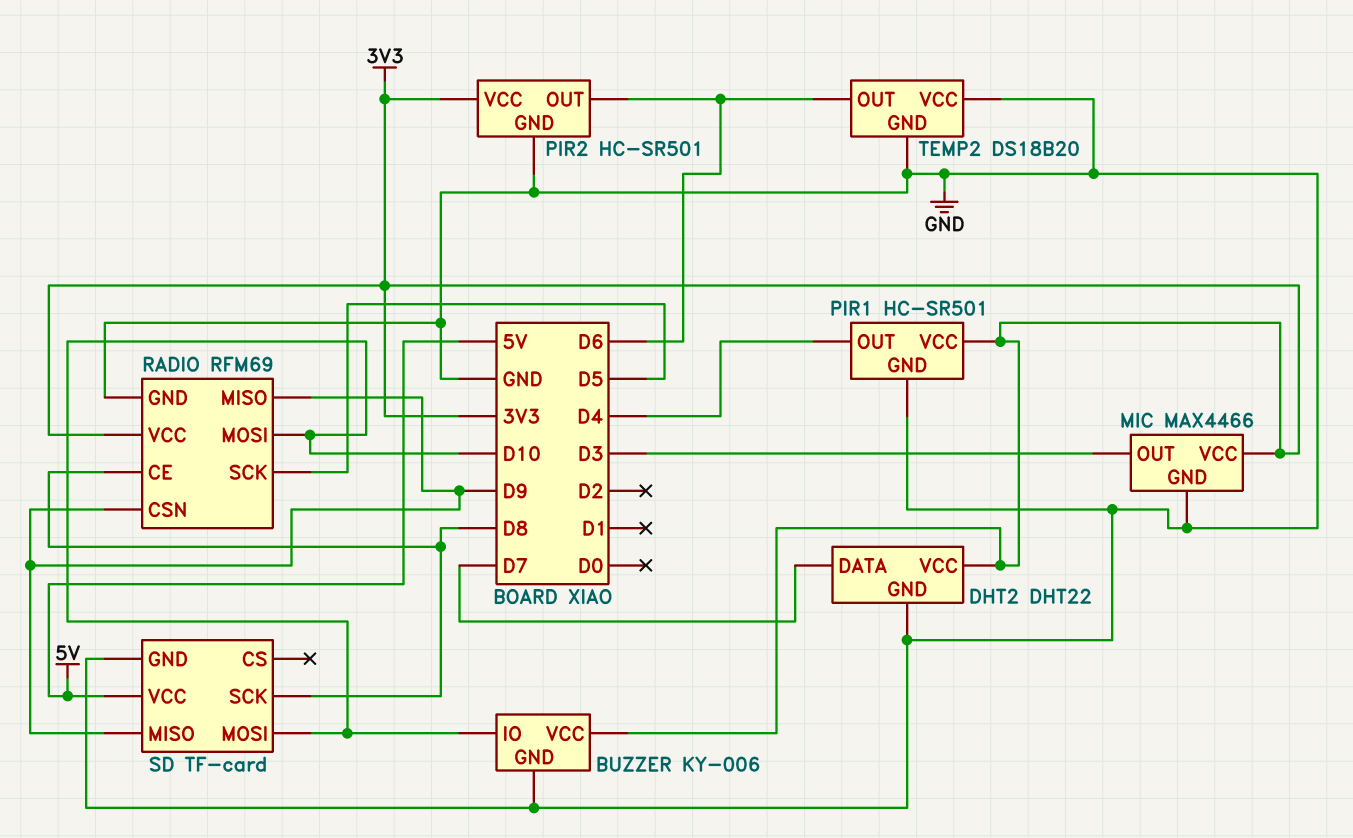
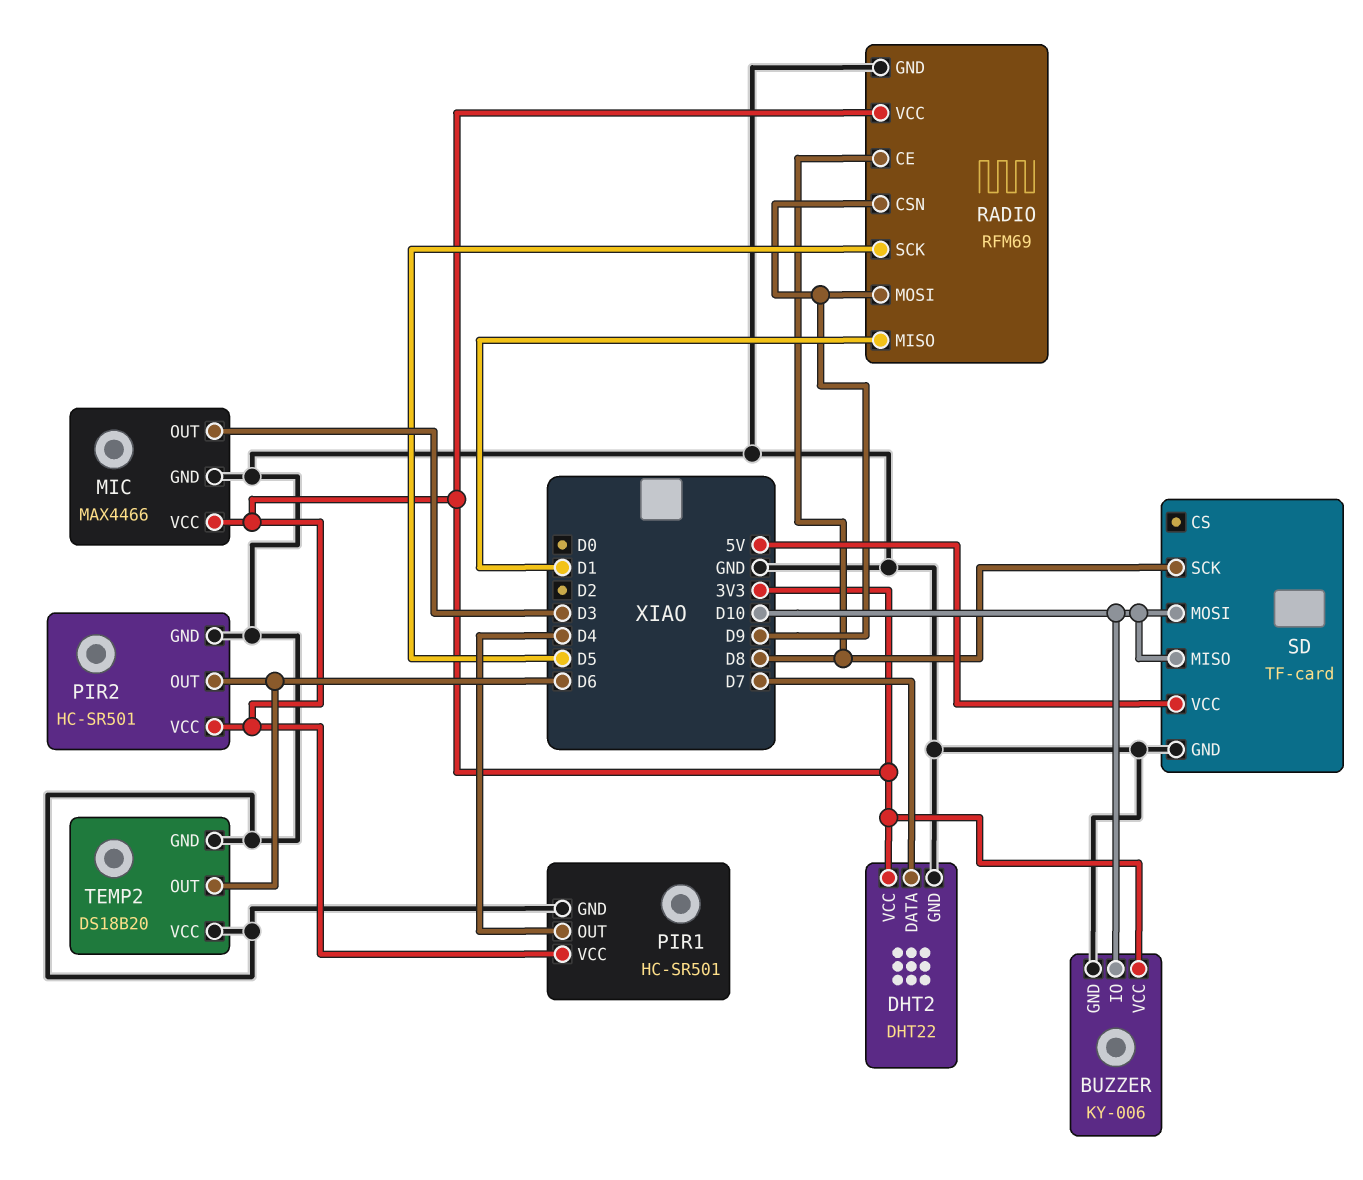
RADIO pin MISO: D9 -> D1
RADIO pin MOSI: D10 -> D9
SD pin MISO: D9 -> D10

